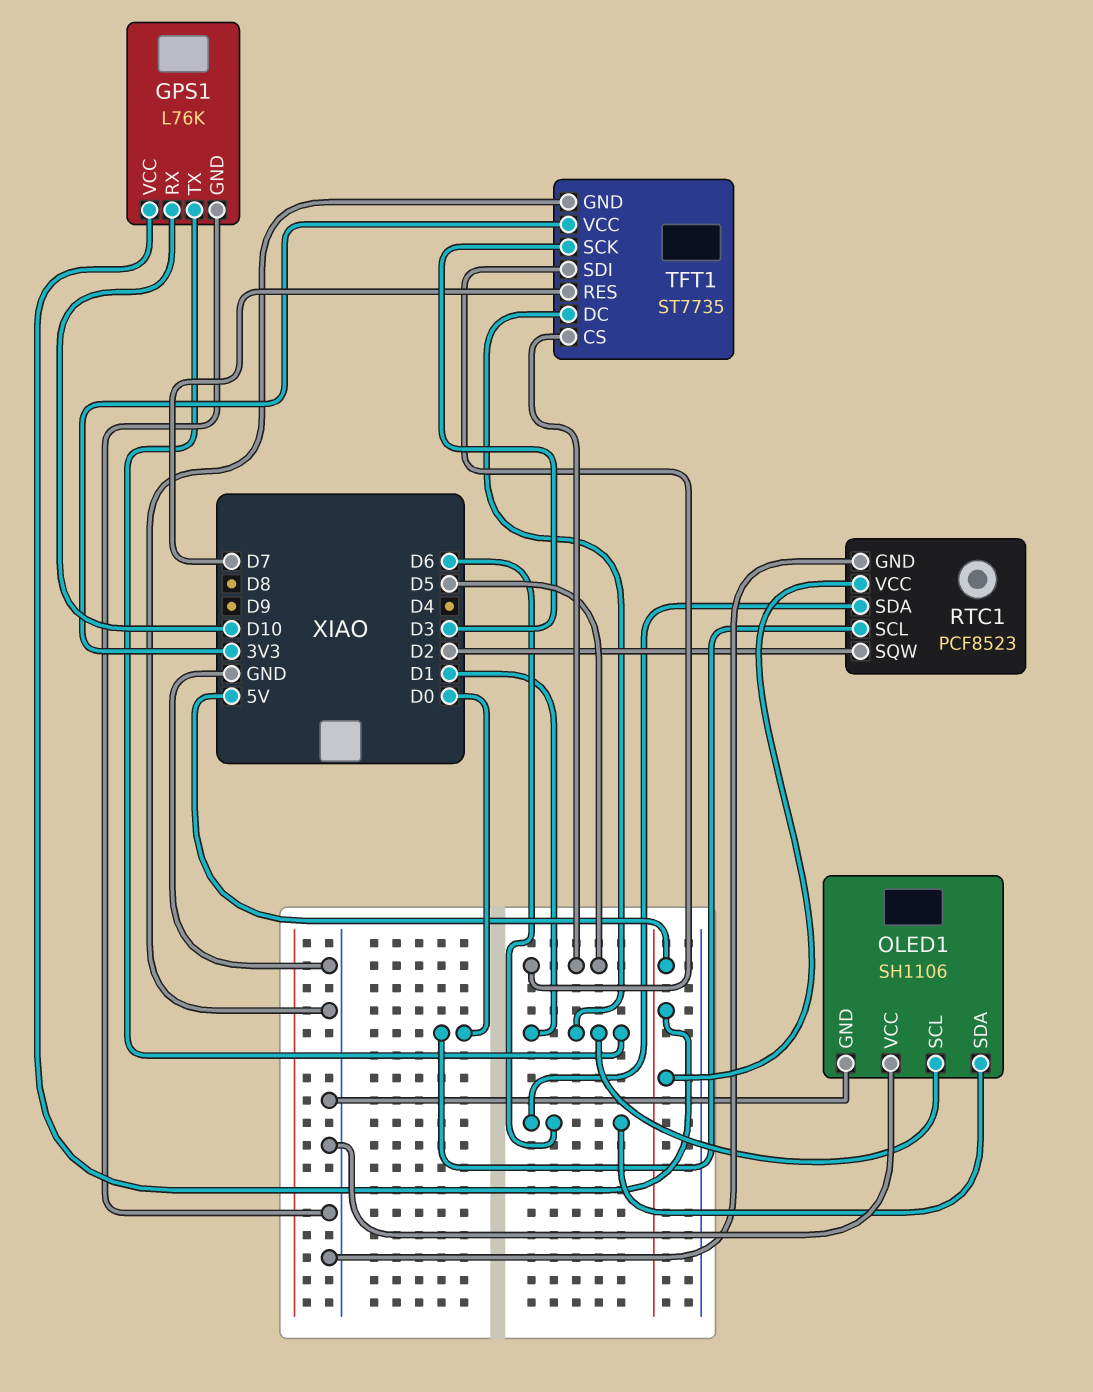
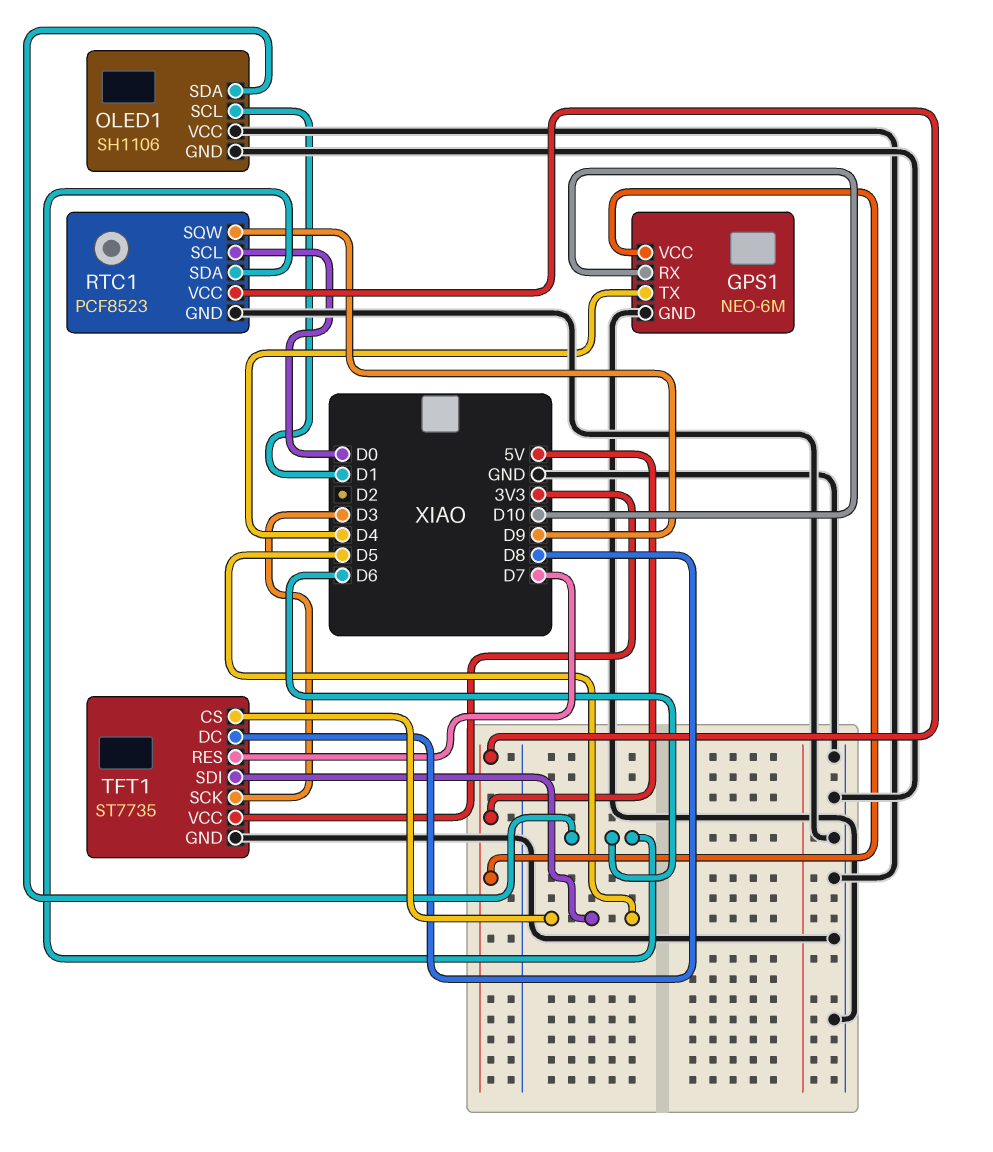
GPS1: L76K -> NEO-6M
GPS1 pin TX: D1 -> D4
RTC1 pin SQW: D2 -> D9
TFT1 pin DC: D1 -> D8

